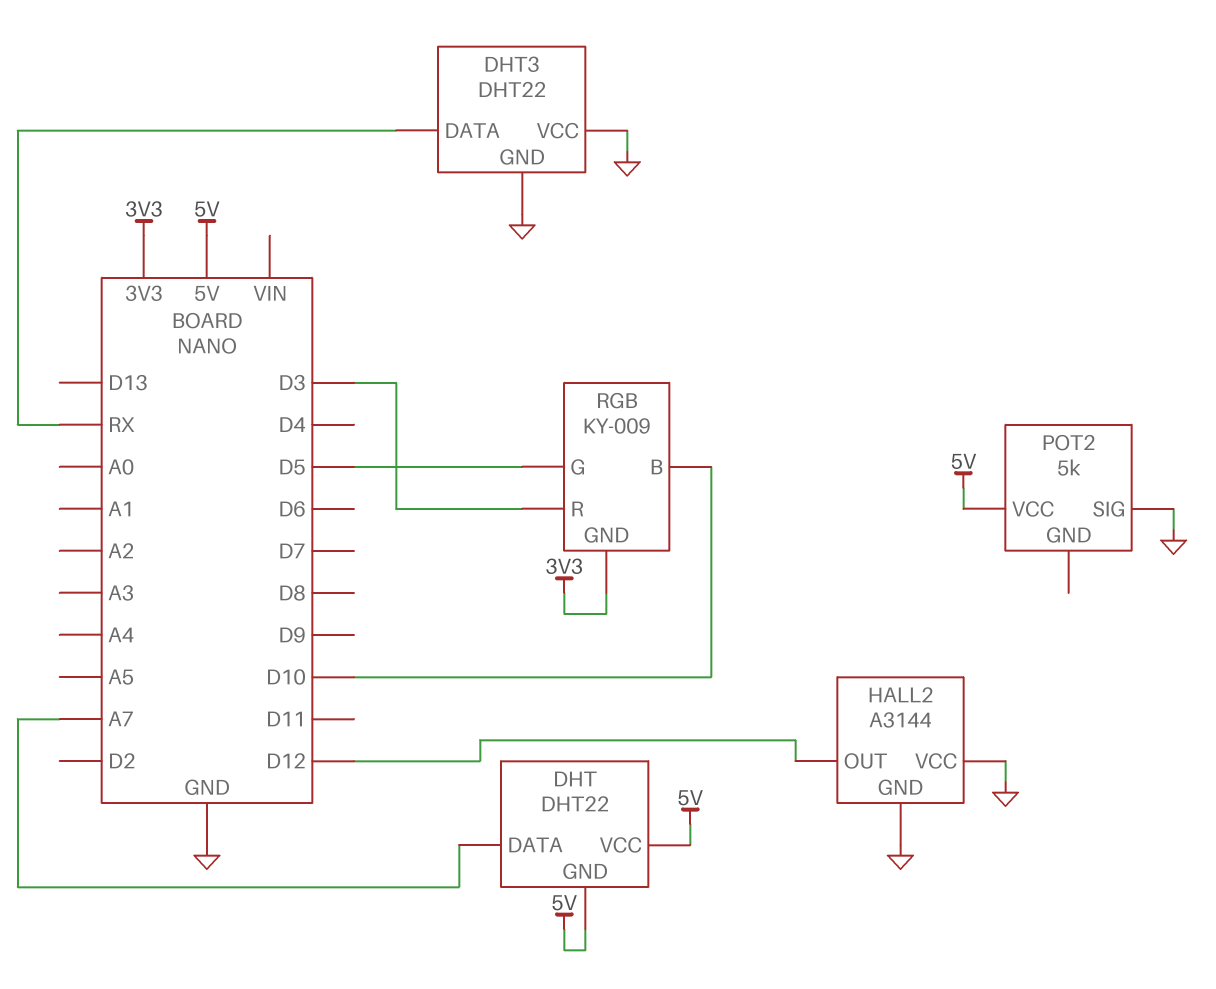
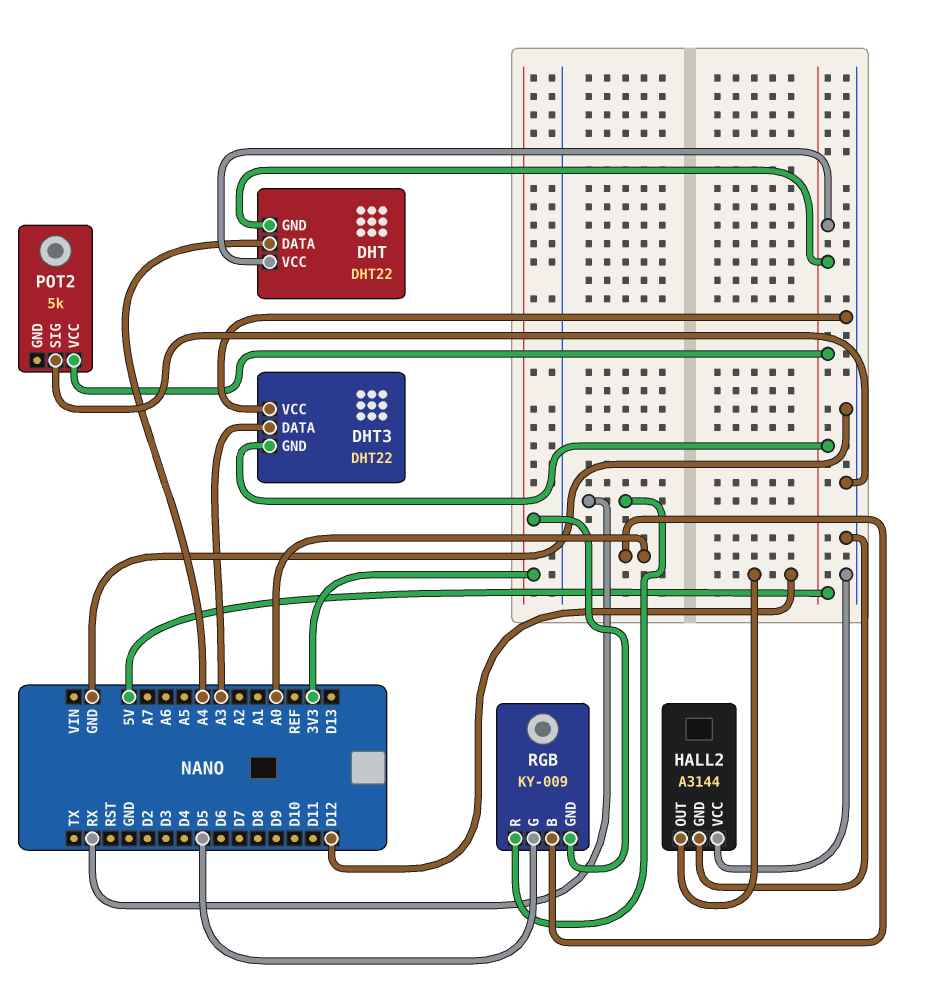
DHT pin DATA: A7 -> A4
DHT3 pin DATA: RX -> A3
DHT3 pin GND: GND -> 5V
RGB pin B: D10 -> A0
RGB pin R: D3 -> RX

